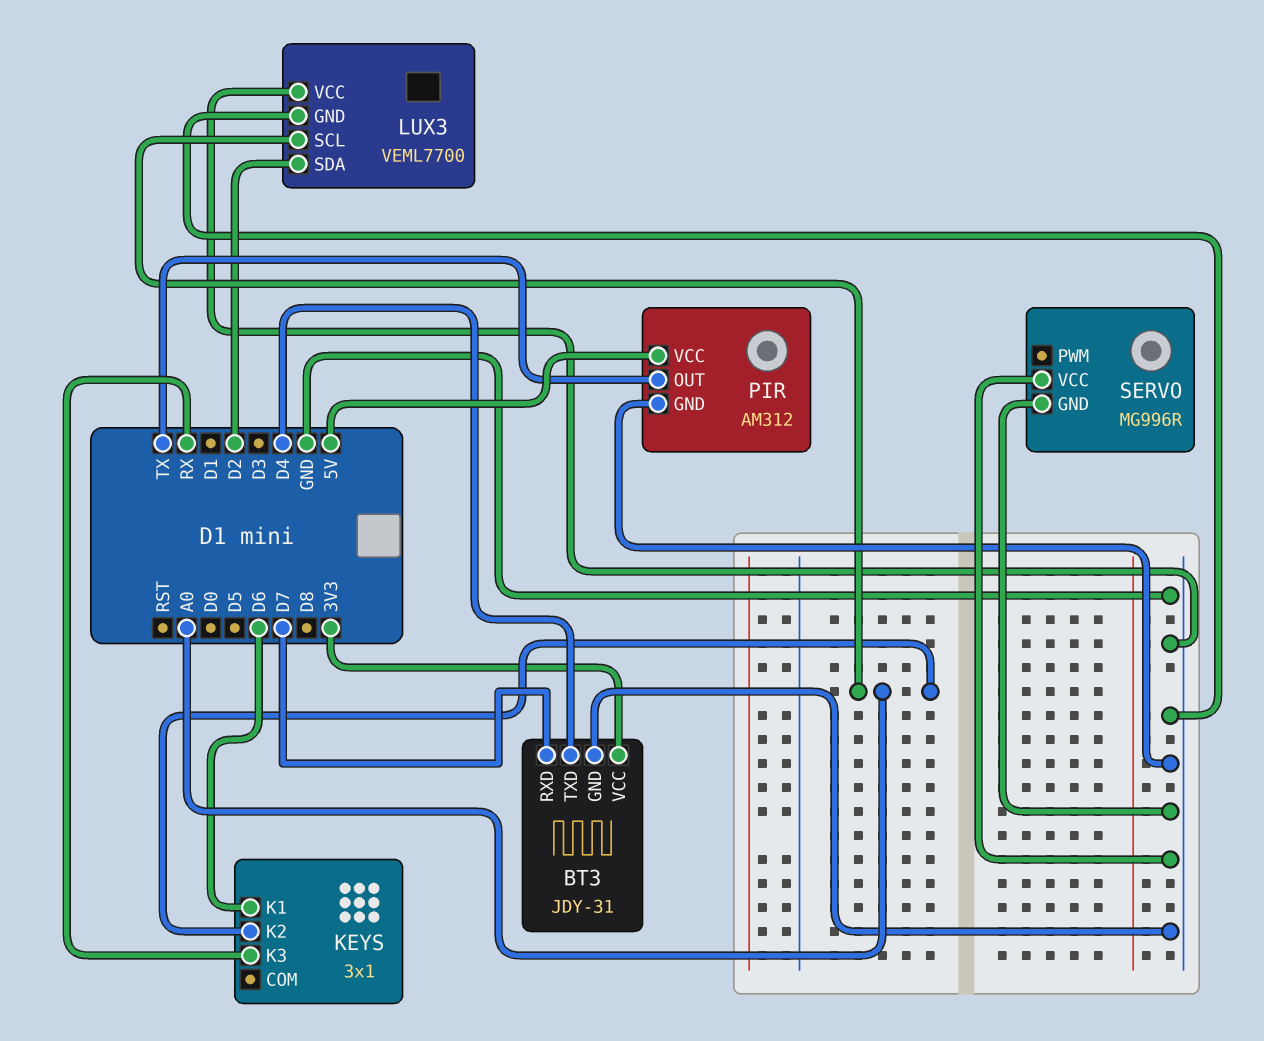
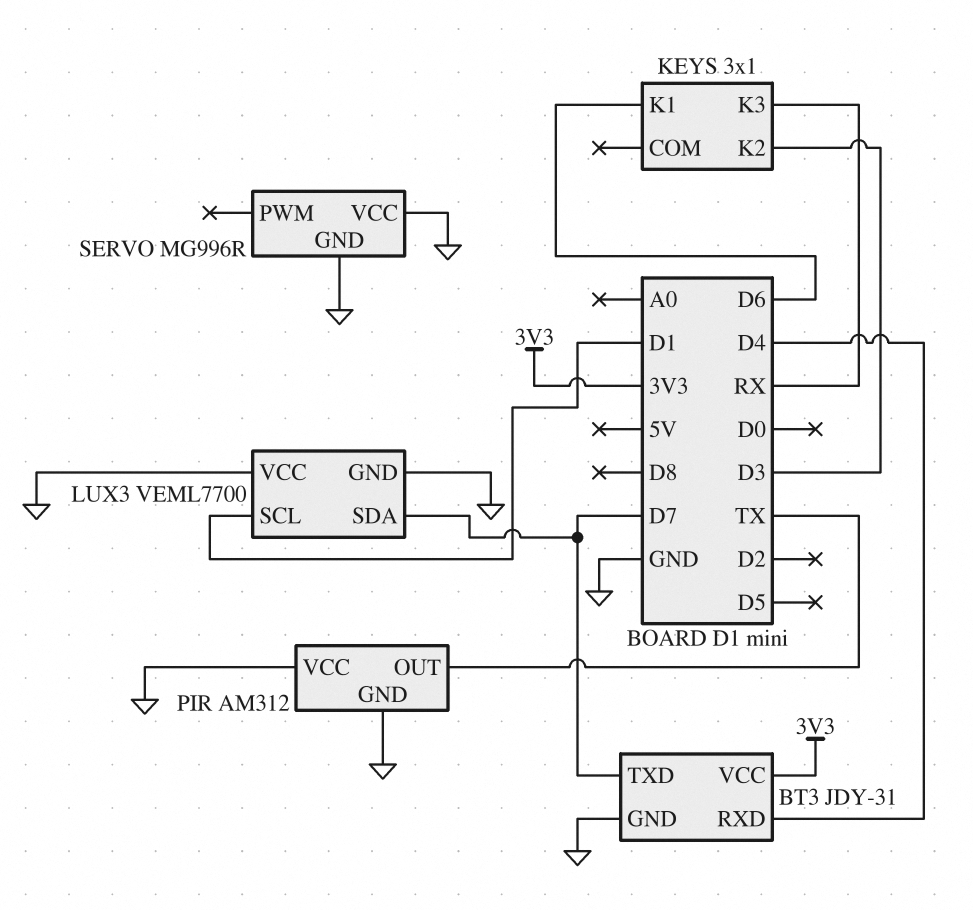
BT3 pin RXD: D7 -> D4
BT3 pin TXD: D4 -> D7
KEYS pin K2: A0 -> D3
LUX3 pin SCL: A0 -> D1
LUX3 pin SDA: D2 -> D7
PIR pin VCC: 5V -> GND

